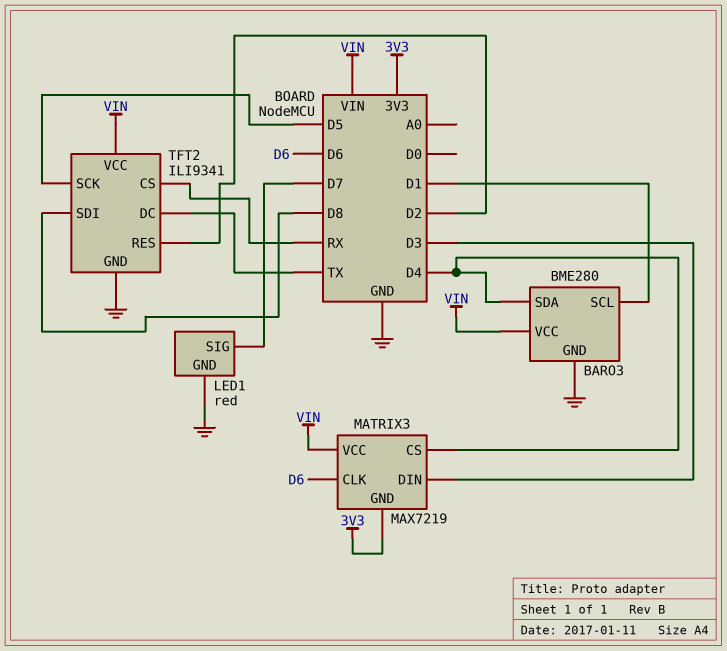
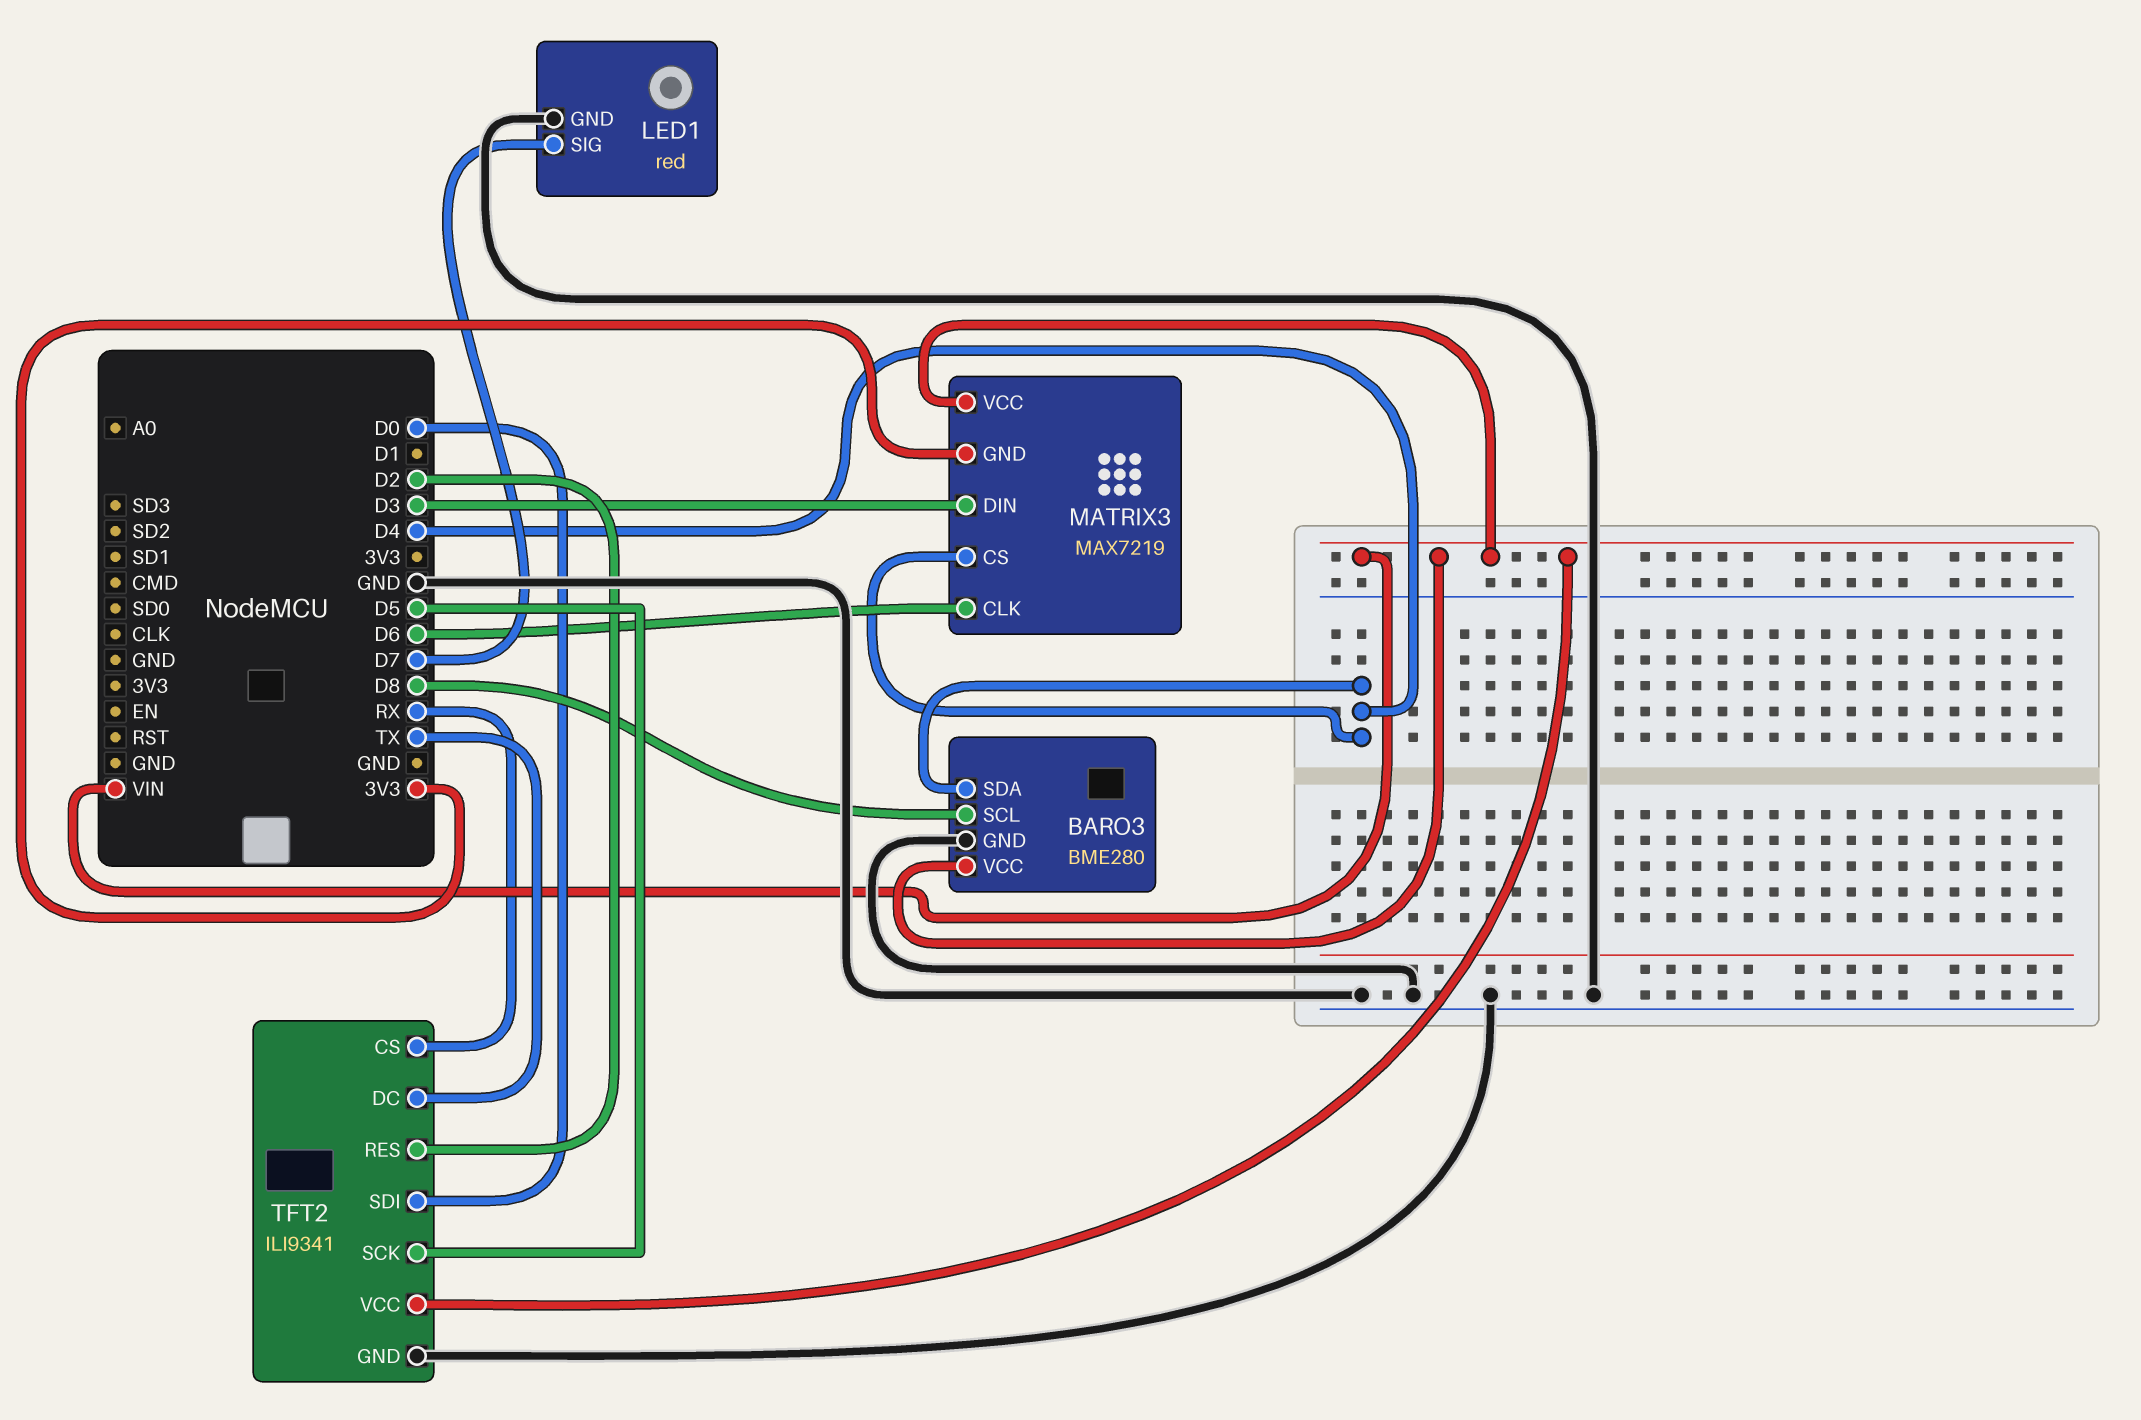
BARO3 pin SCL: D1 -> D8
TFT2 pin SDI: D8 -> D0

